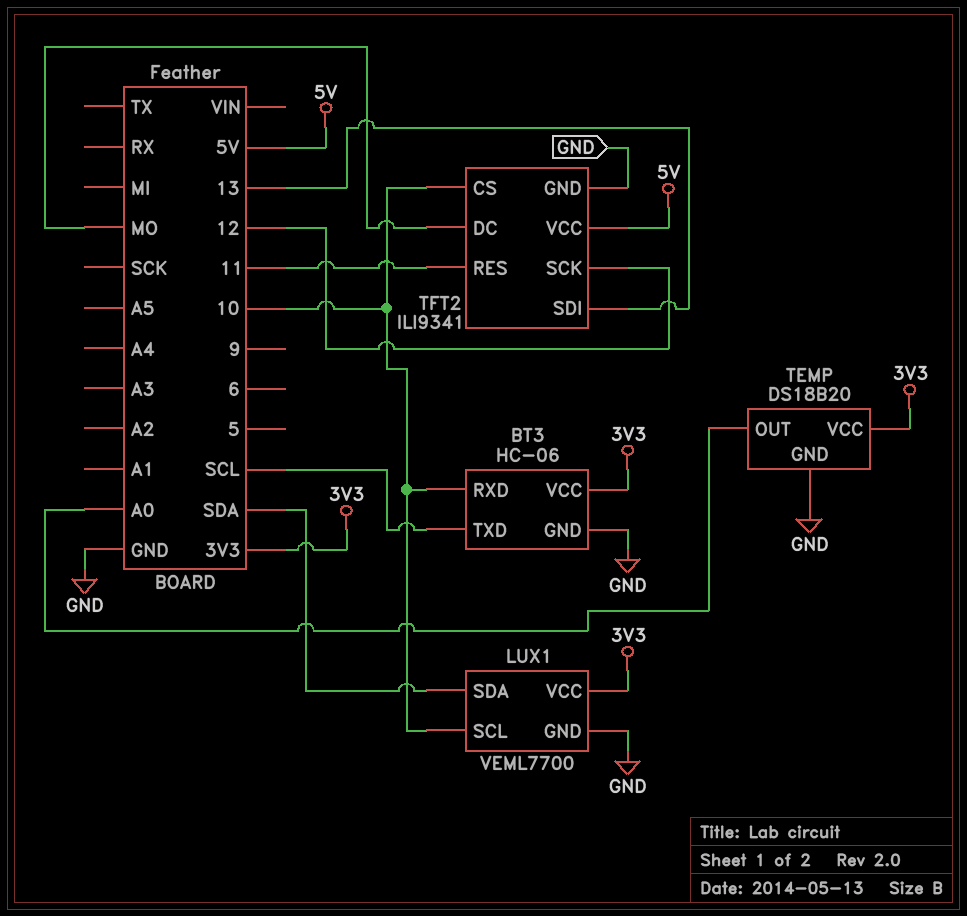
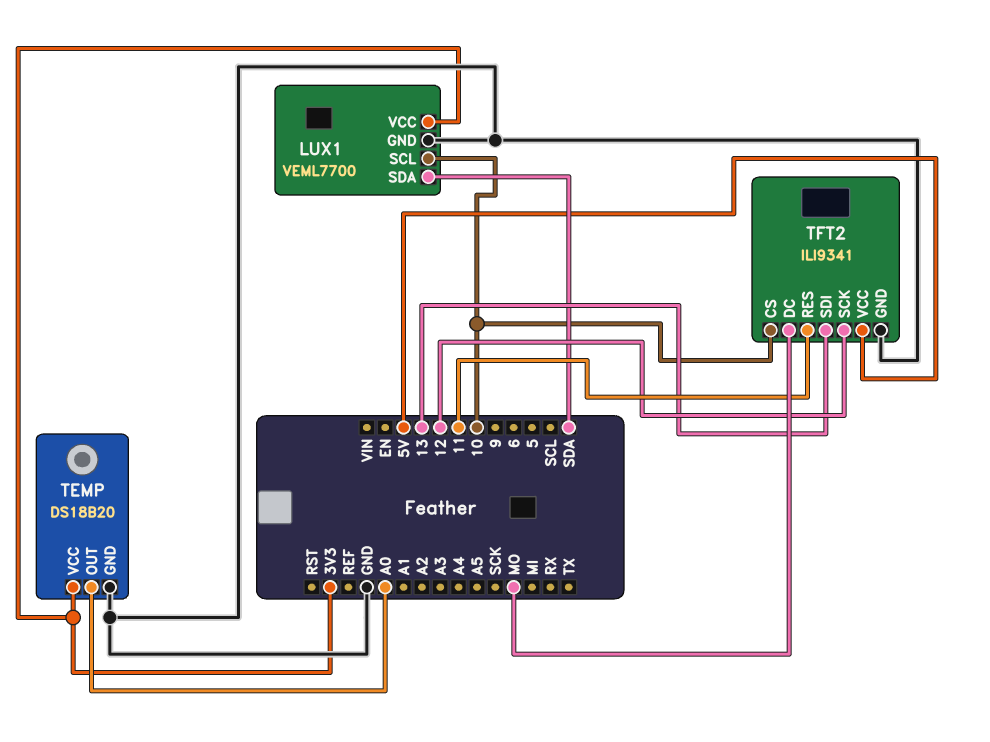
BT3: HC-06 -> none
BT3 pin GND: GND -> none
BT3 pin RXD: 10 -> none
BT3 pin TXD: SCL -> none
BT3 pin VCC: 3V3 -> none

